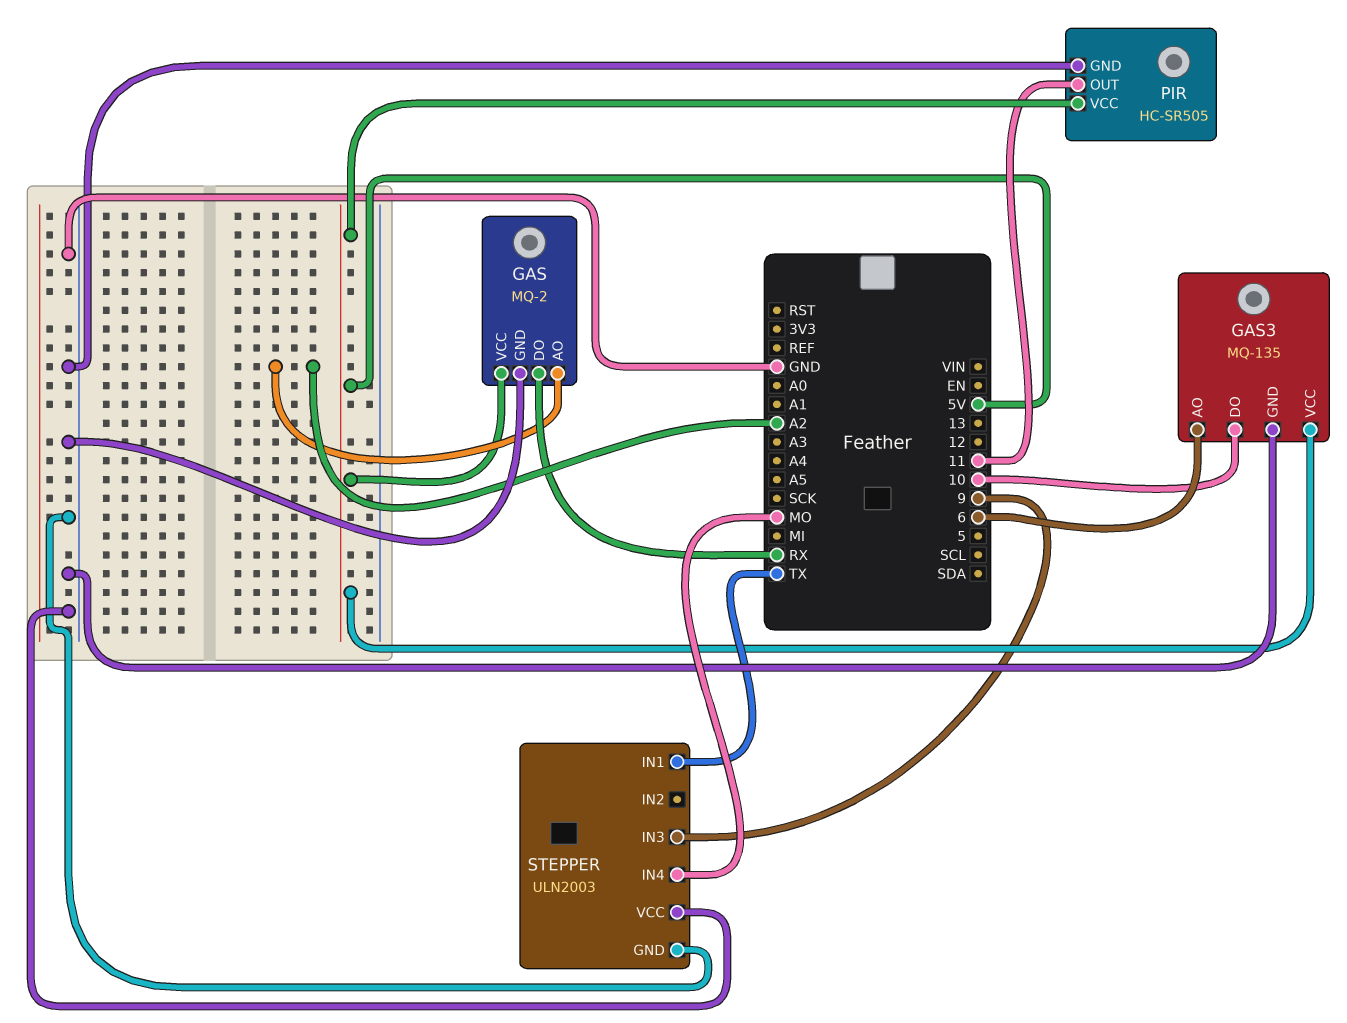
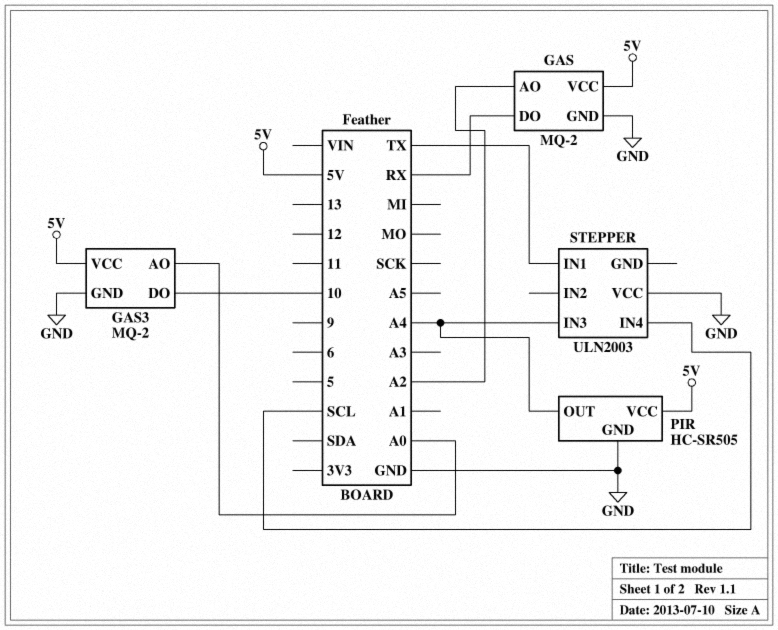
GAS3: MQ-135 -> MQ-2
GAS3 pin AO: 6 -> A0
PIR pin OUT: 11 -> A4
STEPPER pin GND: GND -> none
STEPPER pin IN3: 9 -> A4
STEPPER pin IN4: MO -> SCL

